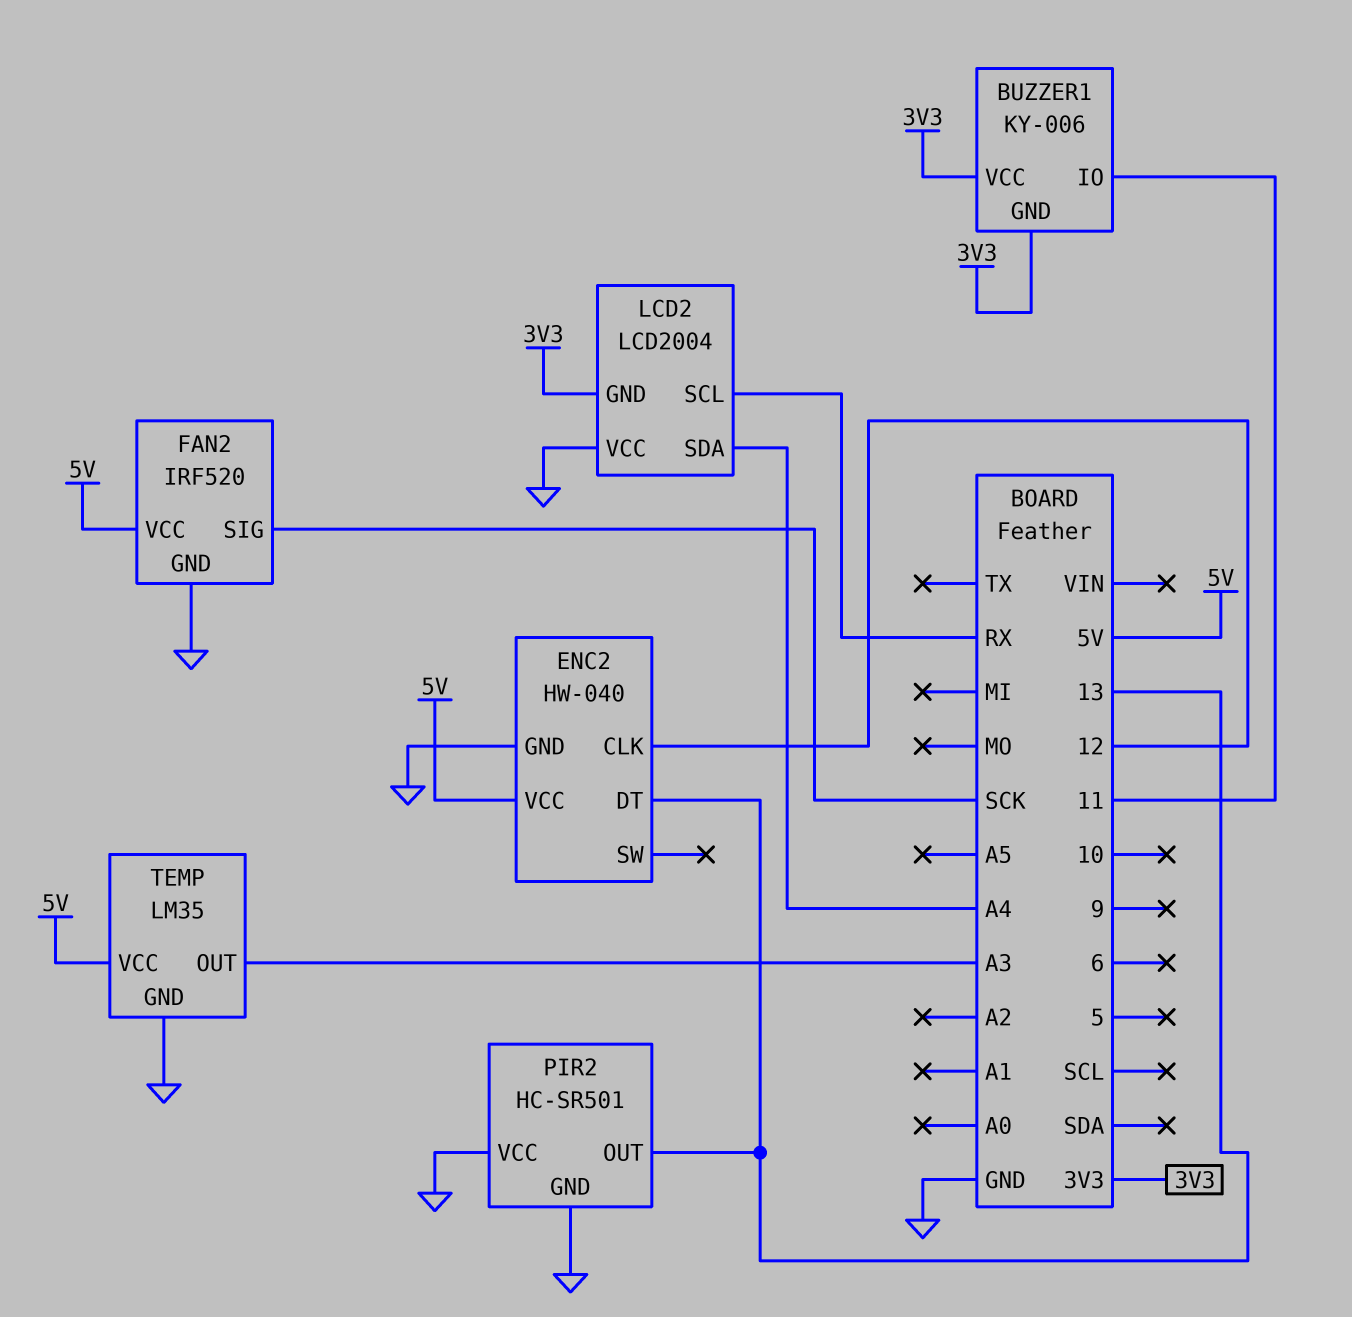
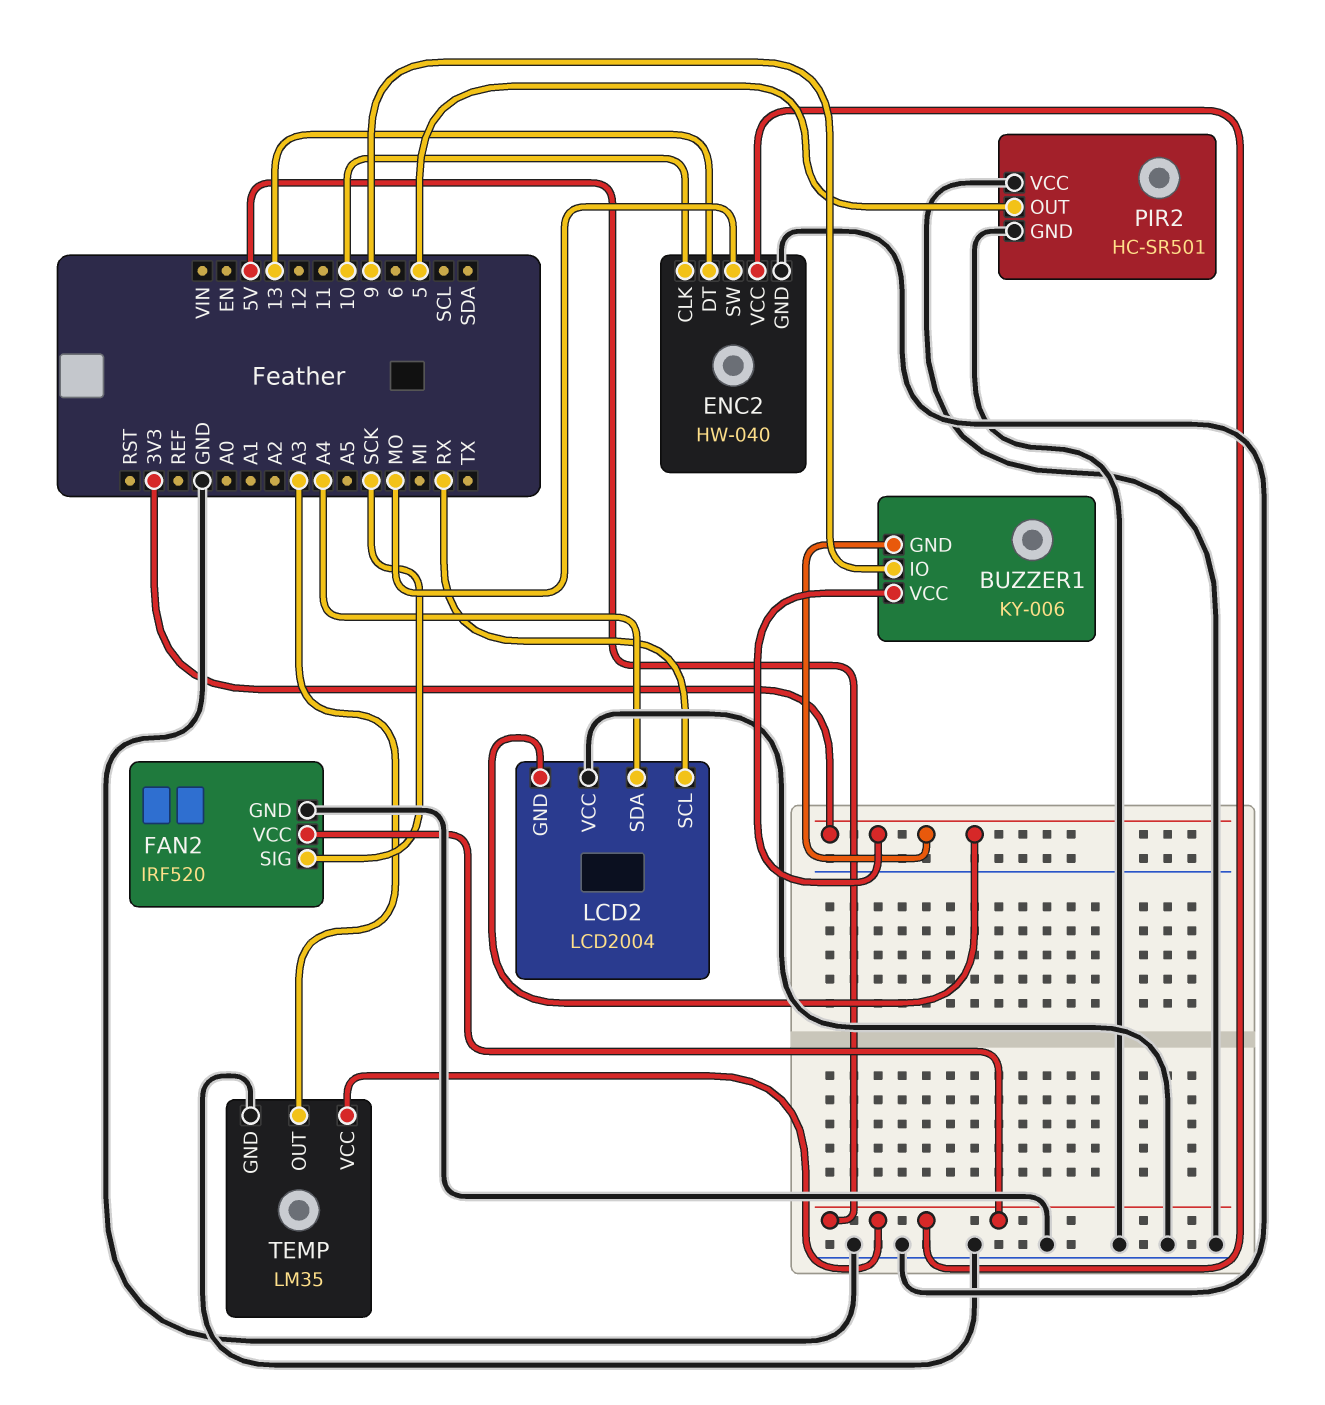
BUZZER1 pin IO: 11 -> 9
ENC2 pin CLK: 12 -> 10
ENC2 pin SW: none -> MO
PIR2 pin OUT: 13 -> 5

